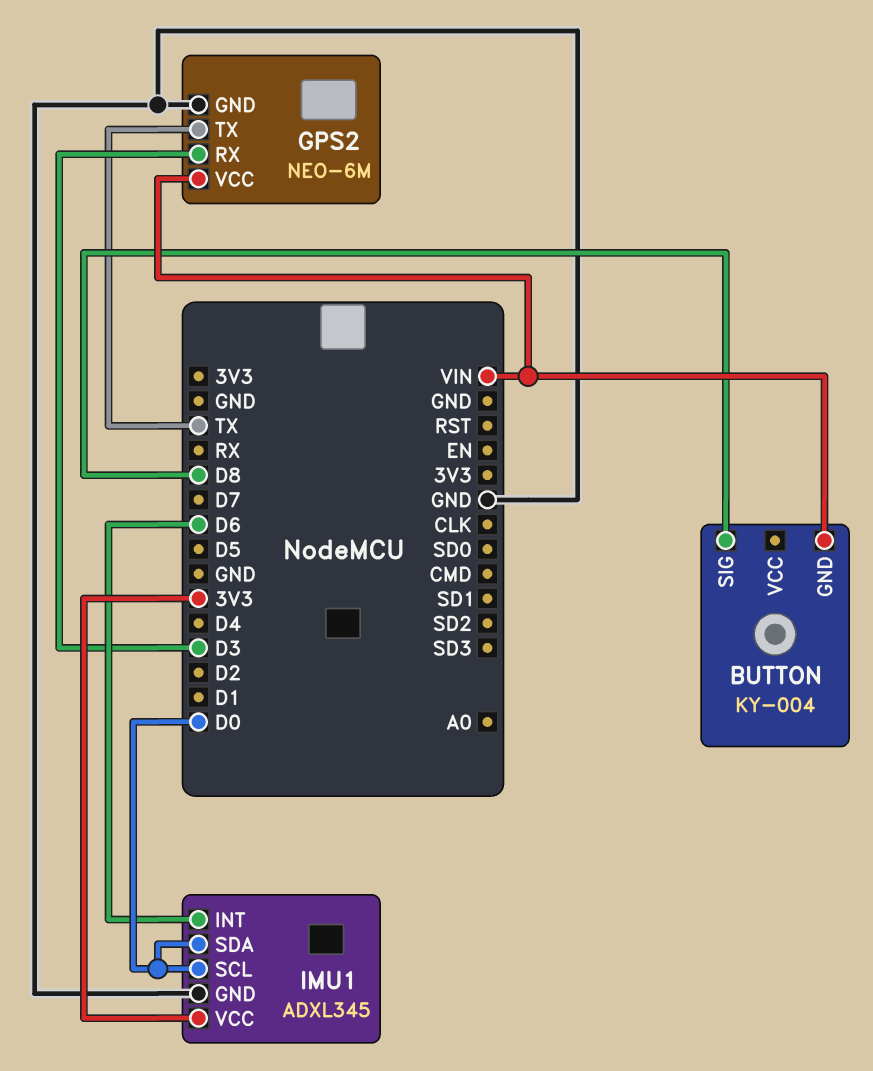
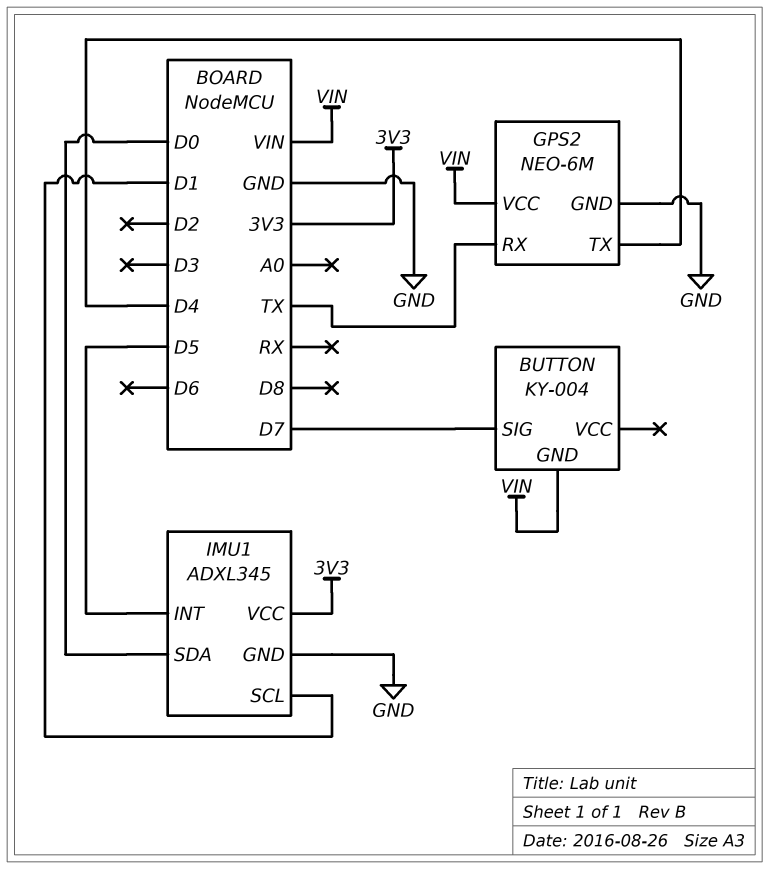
BUTTON pin SIG: D8 -> D7
GPS2 pin RX: D3 -> TX
GPS2 pin TX: TX -> D4
IMU1 pin INT: D6 -> D5
IMU1 pin SCL: D0 -> D1

